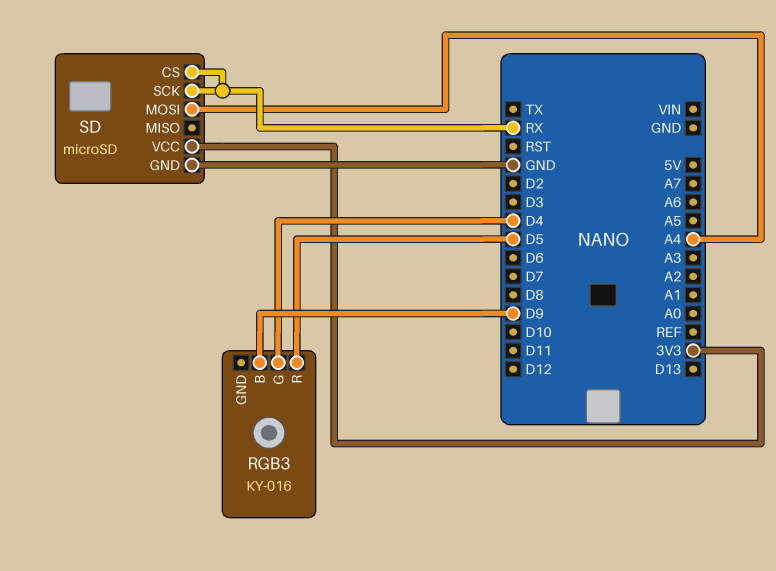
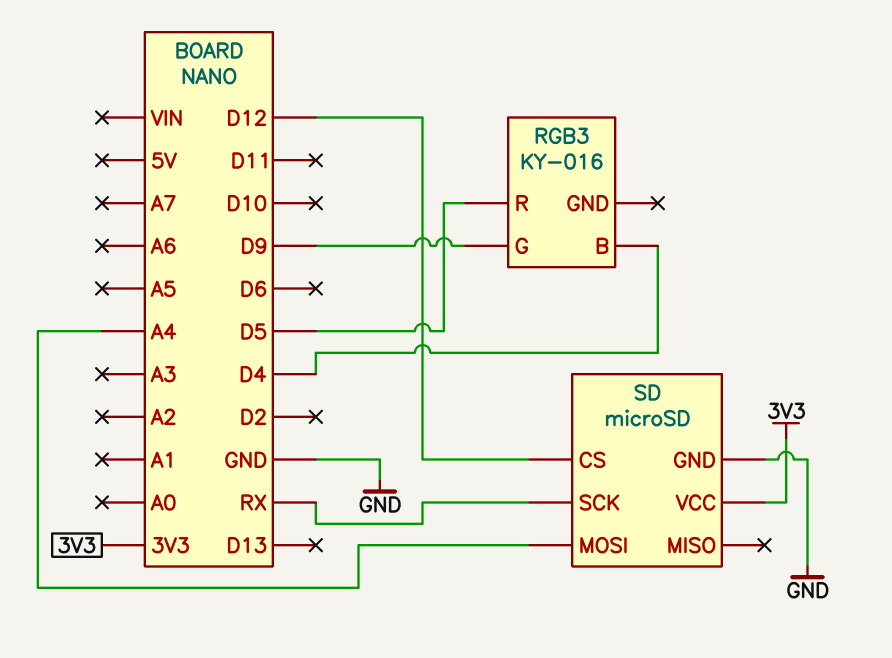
RGB3 pin B: D9 -> D4
RGB3 pin G: D4 -> D9
SD pin CS: RX -> D12

